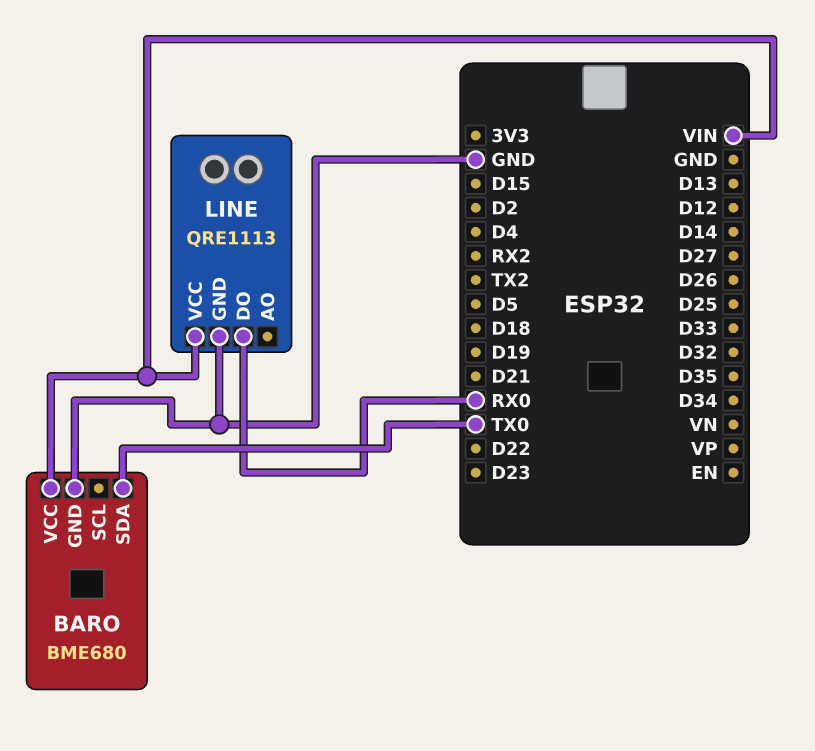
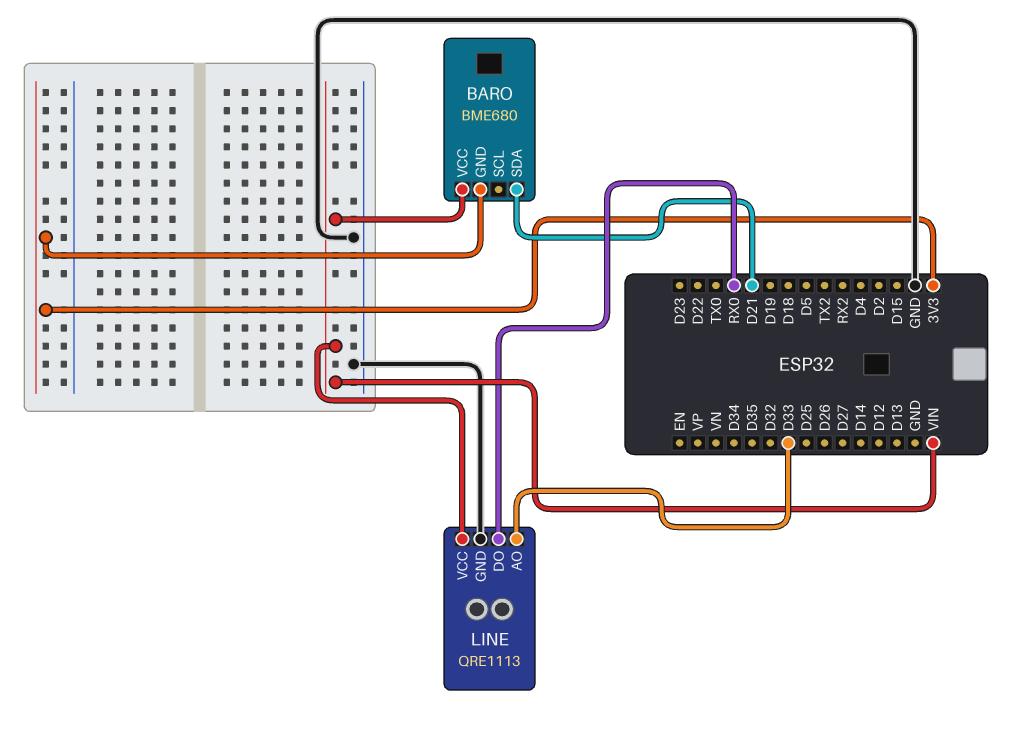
BARO pin GND: GND -> 3V3
BARO pin SDA: TX0 -> D21
LINE pin AO: none -> D33

